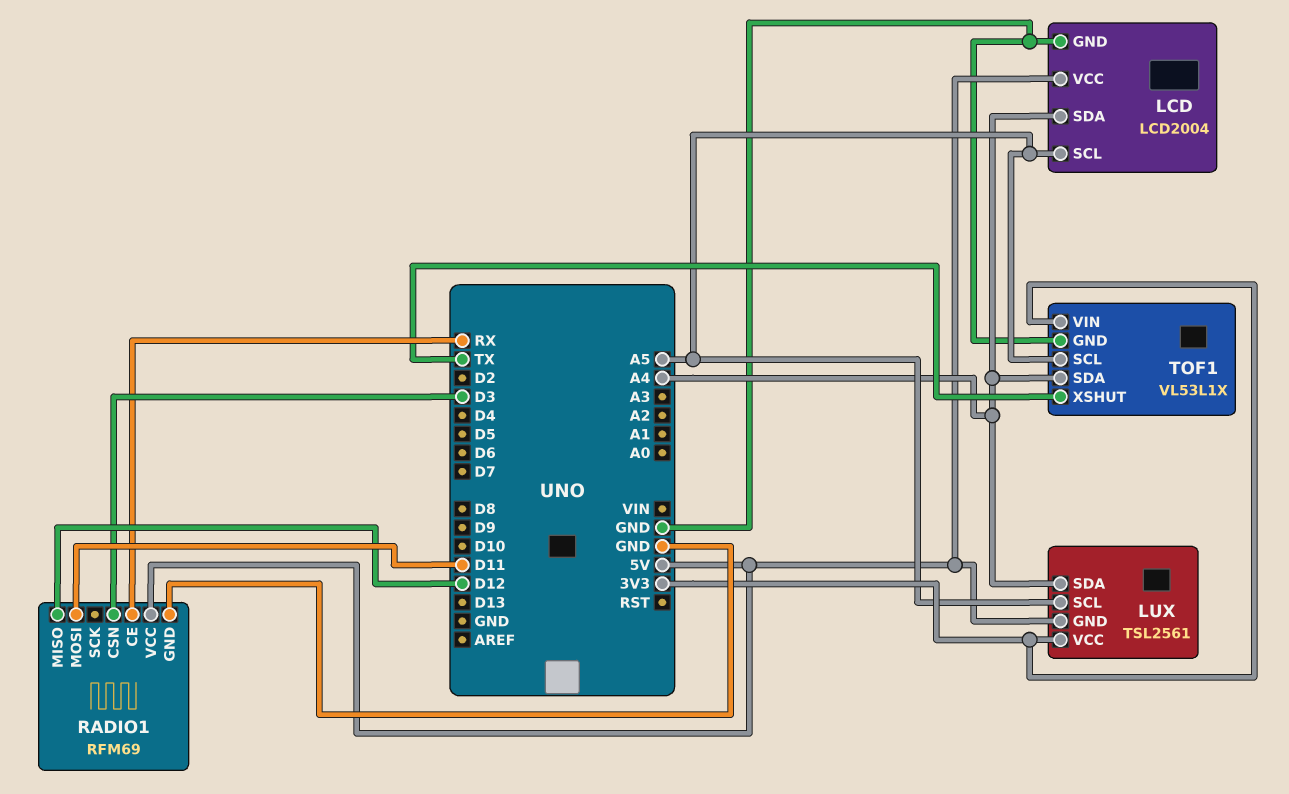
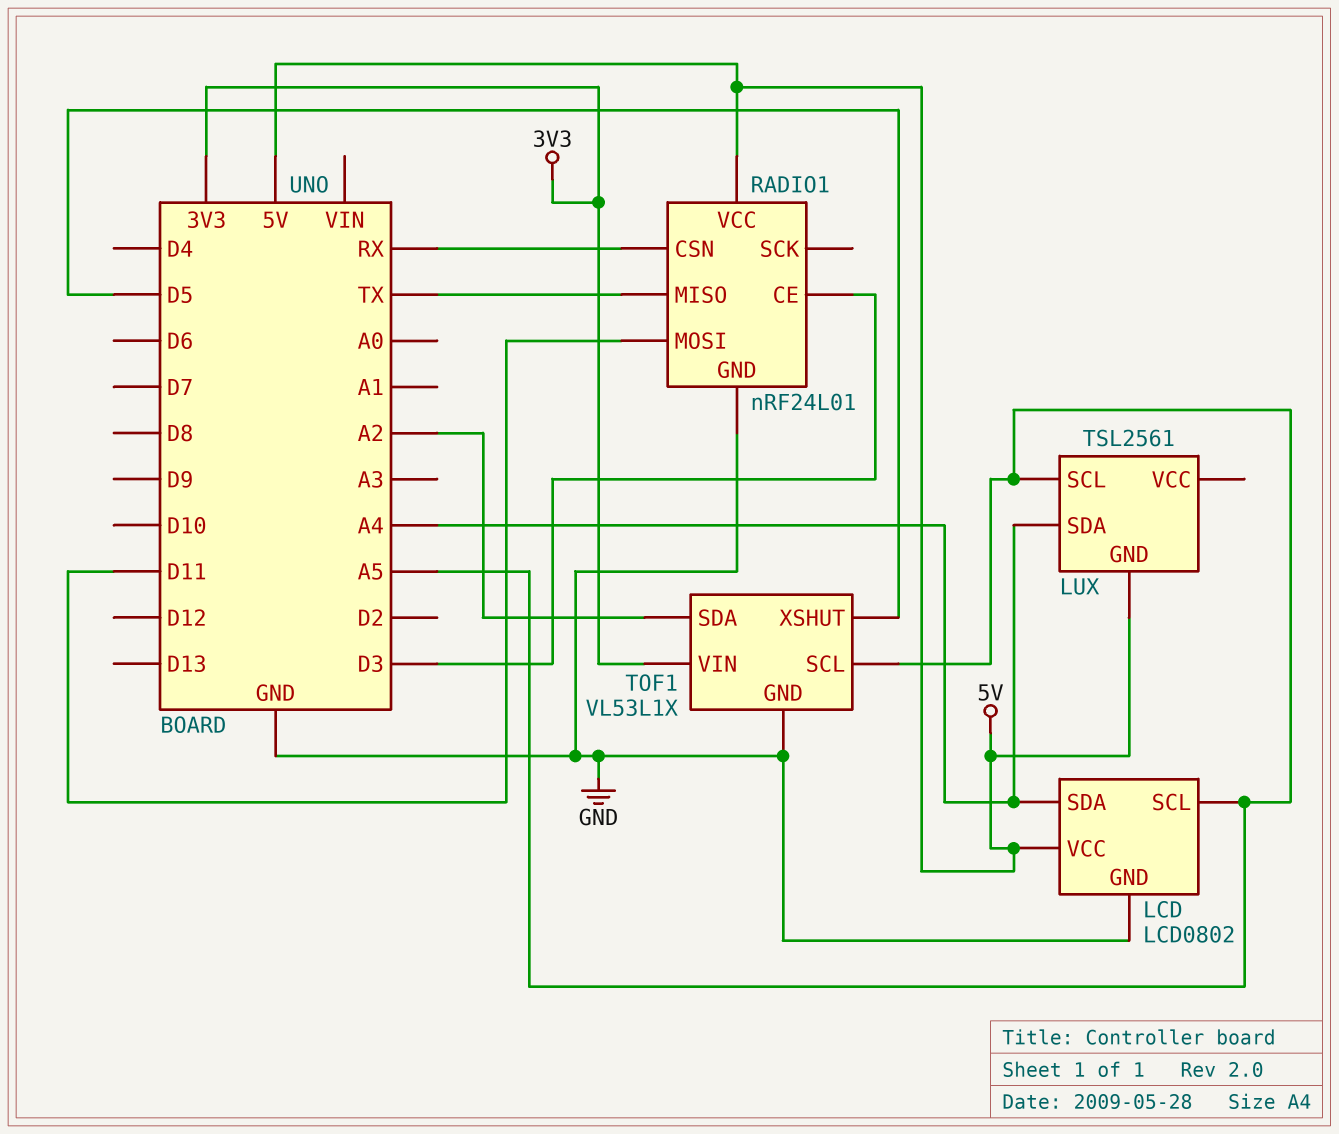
LCD: LCD2004 -> LCD0802
LUX pin VCC: 3V3 -> none
RADIO1: RFM69 -> nRF24L01
RADIO1 pin CE: RX -> D3
RADIO1 pin CSN: D3 -> RX
RADIO1 pin MISO: D12 -> TX
TOF1 pin SDA: A4 -> A2
TOF1 pin XSHUT: TX -> D5

